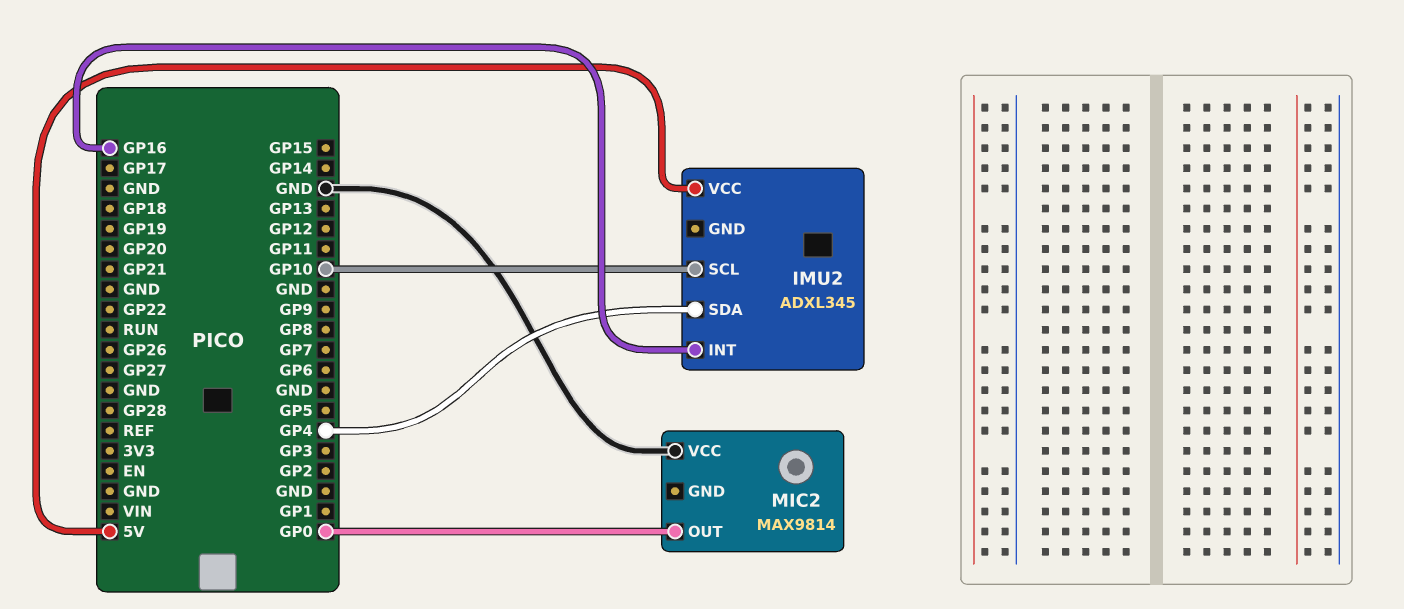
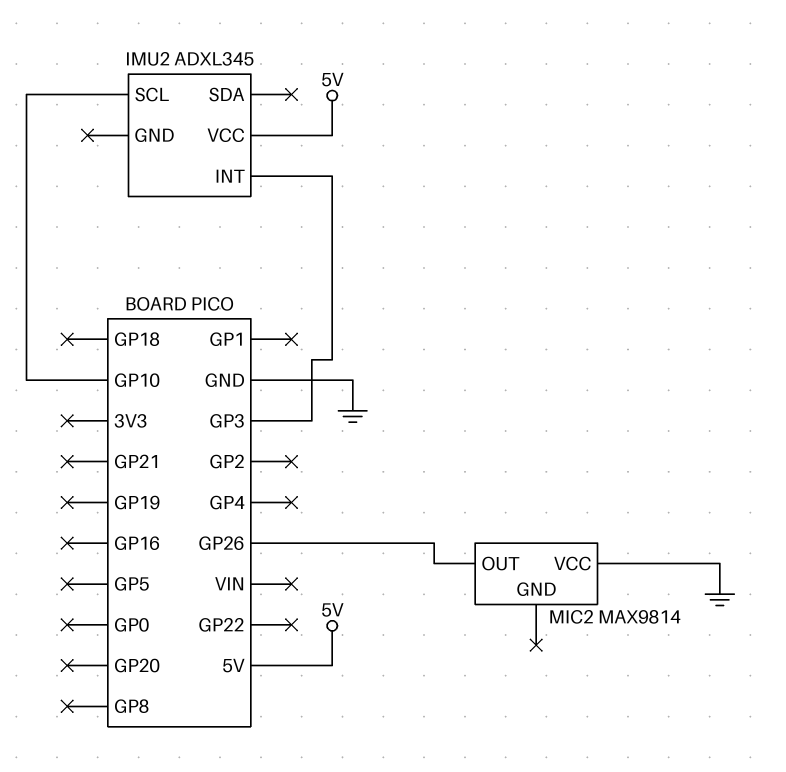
IMU2 pin INT: GP16 -> GP3
IMU2 pin SDA: GP4 -> none
MIC2 pin OUT: GP0 -> GP26

